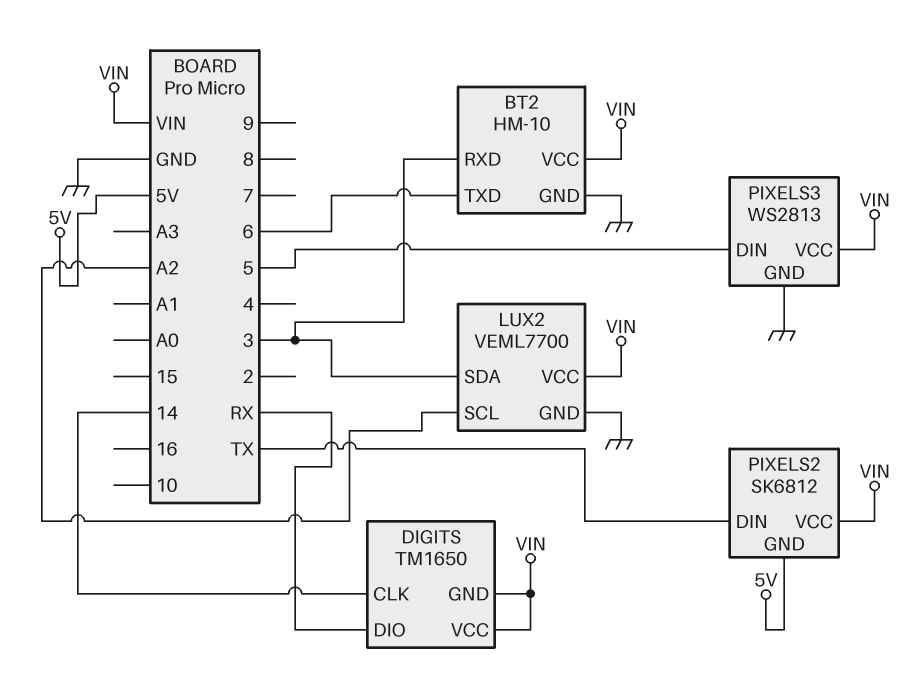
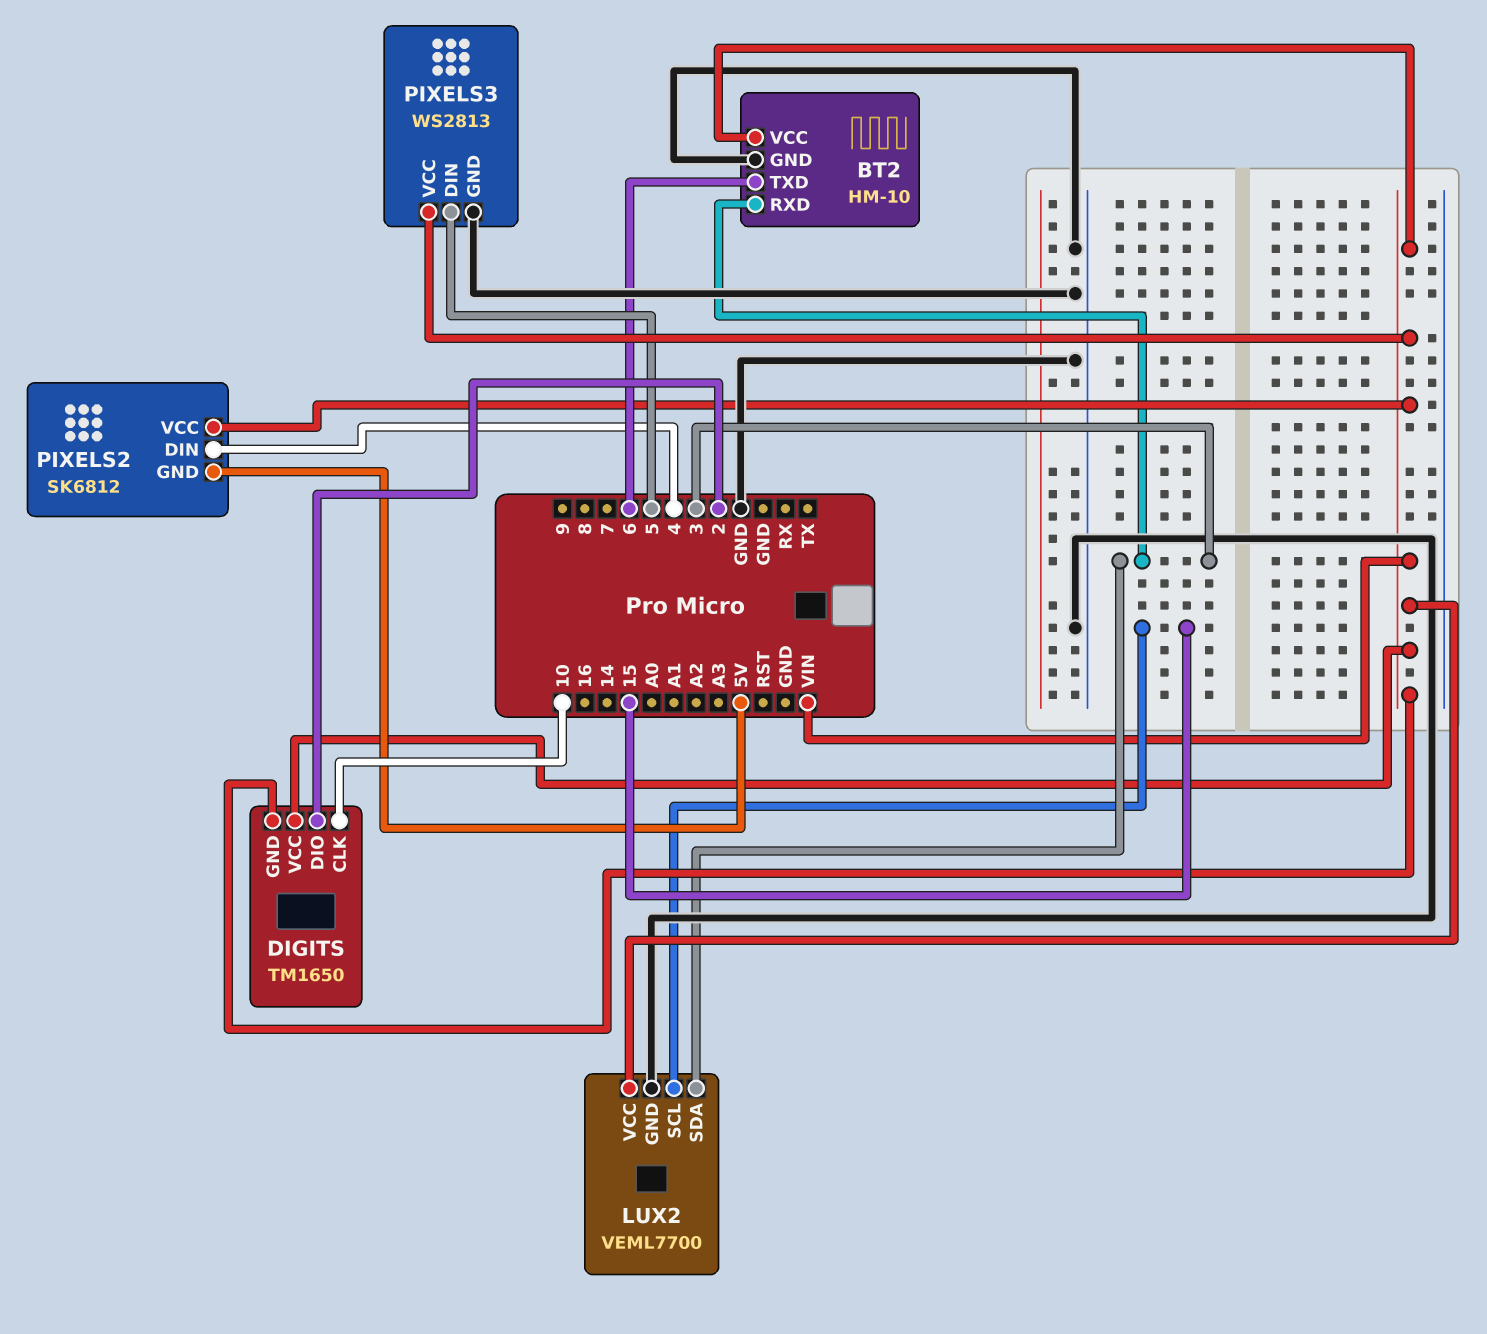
DIGITS pin CLK: 14 -> 10
DIGITS pin DIO: RX -> 2
LUX2 pin SCL: A2 -> 15
PIXELS2 pin DIN: TX -> 4

